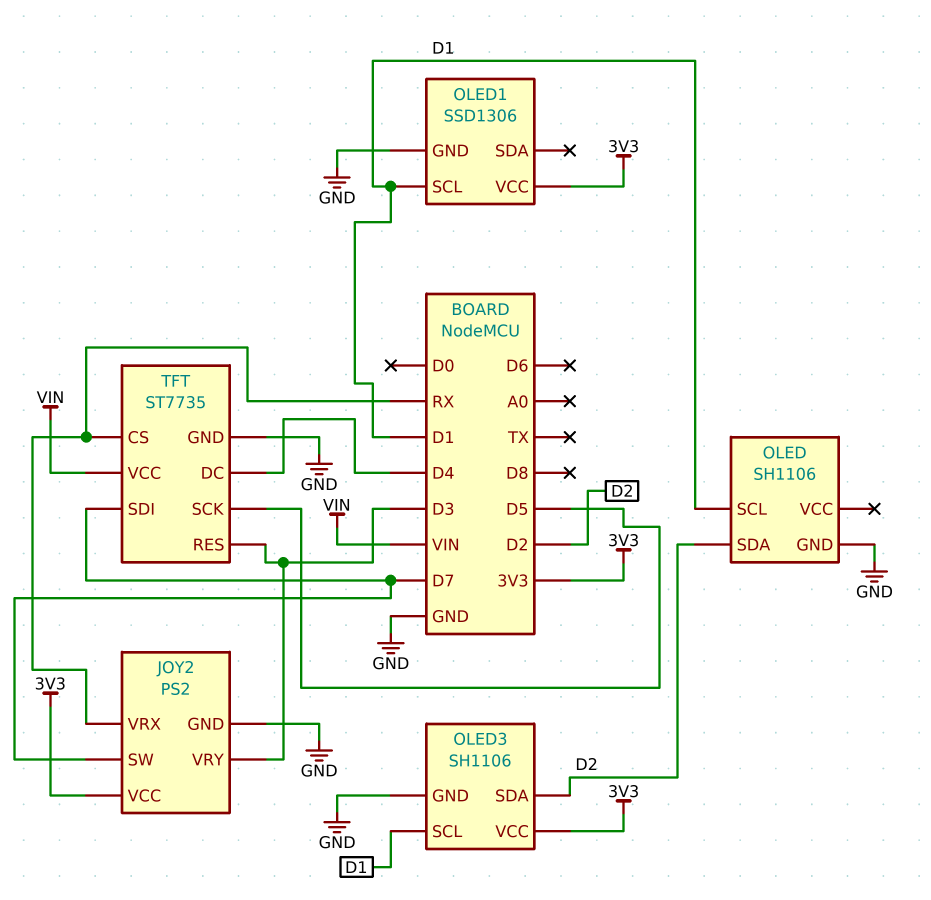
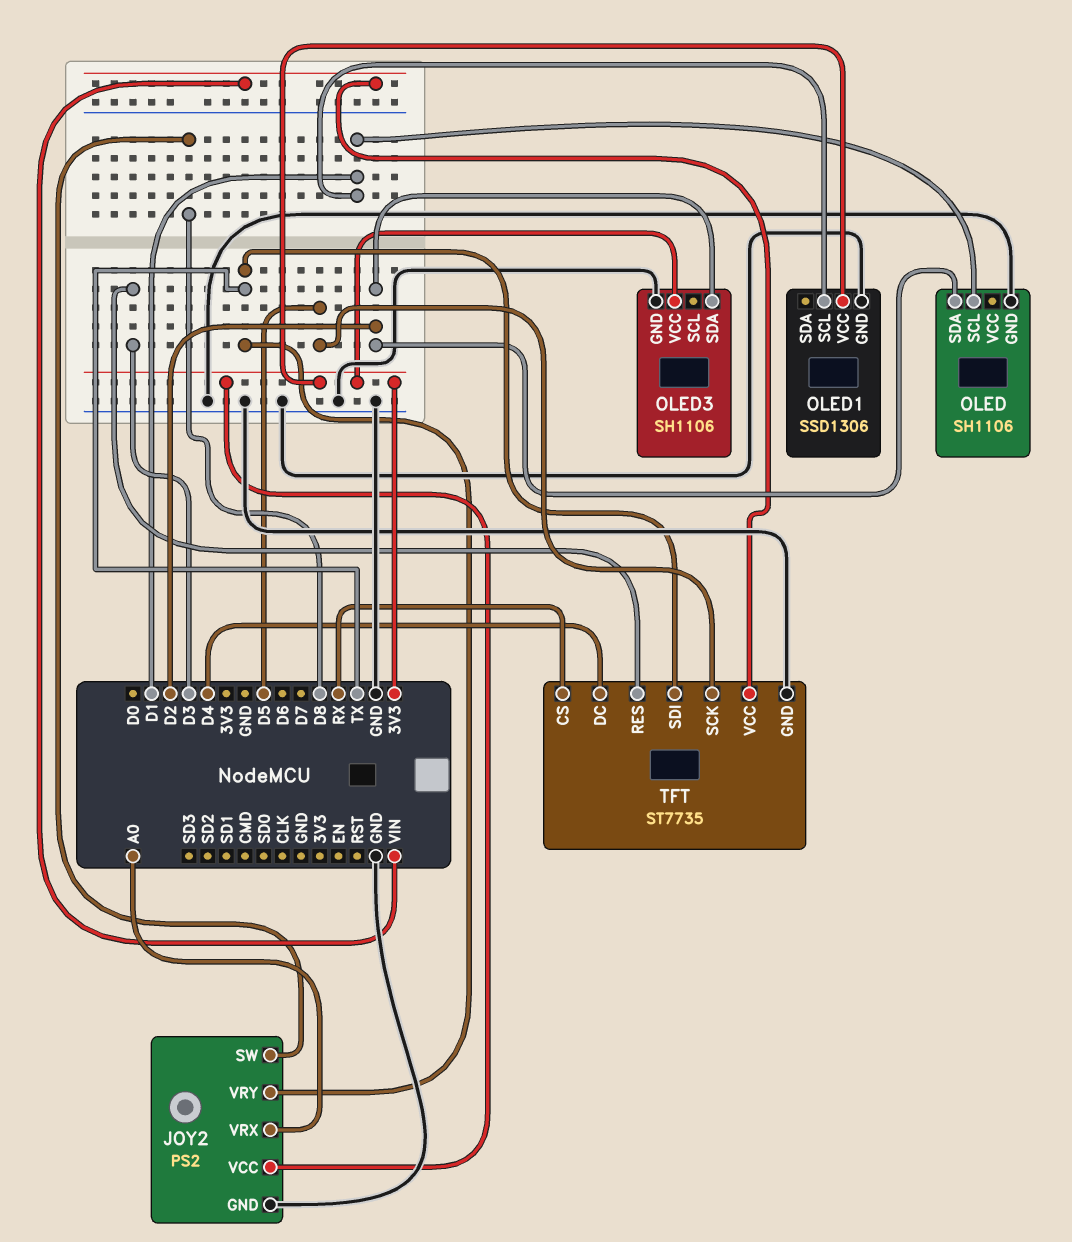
JOY2 pin SW: D7 -> D8
JOY2 pin VRX: RX -> A0
JOY2 pin VRY: D3 -> TX
OLED3 pin SCL: D1 -> none
TFT pin SDI: D7 -> TX

